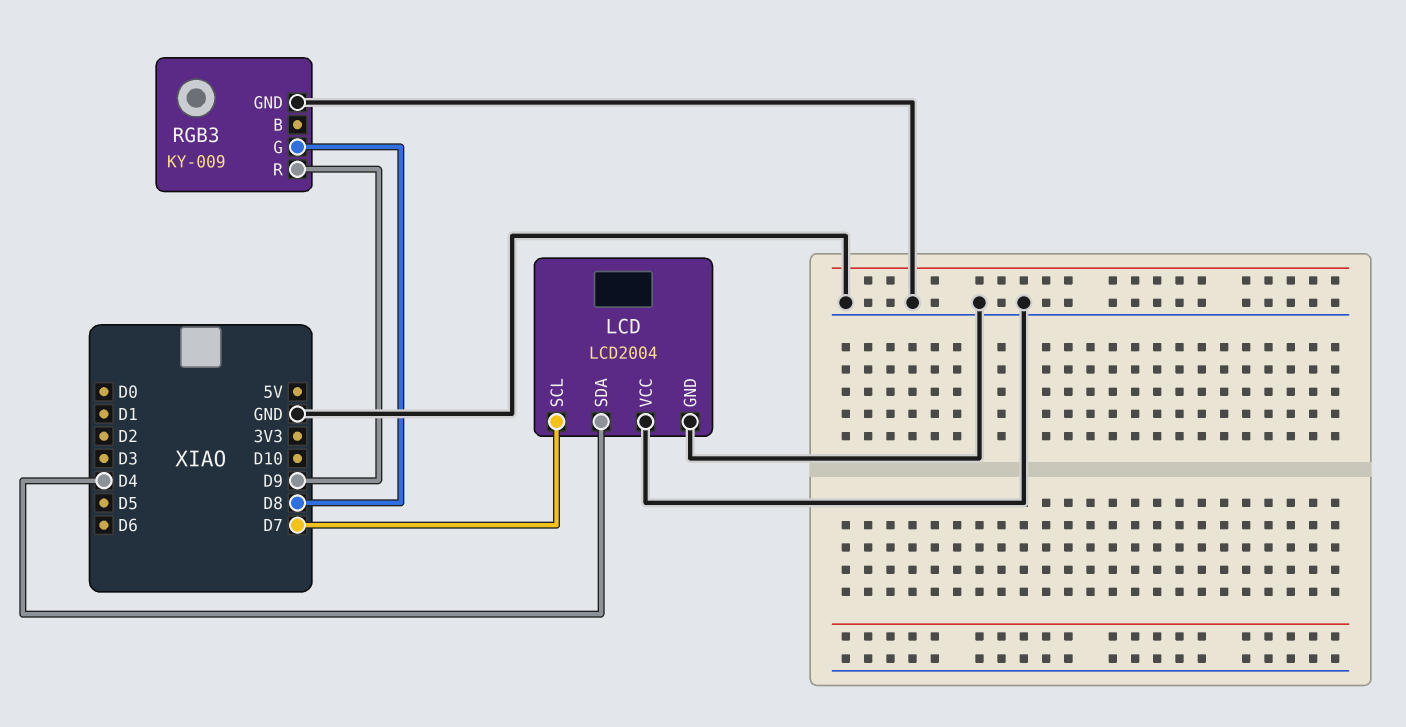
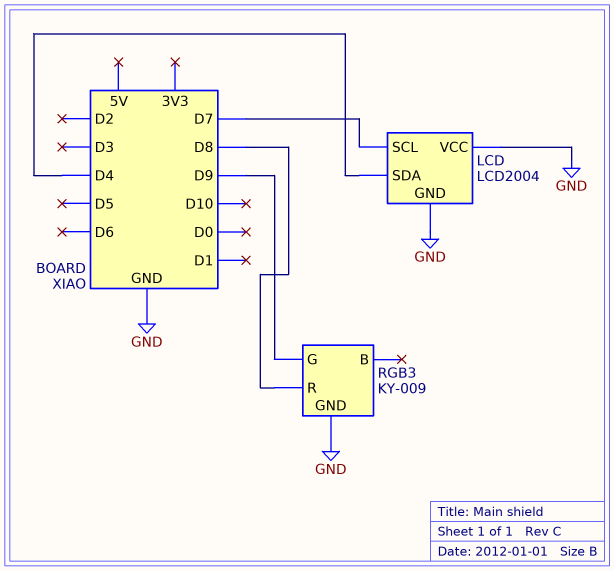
RGB3 pin G: D8 -> D9
RGB3 pin R: D9 -> D8

